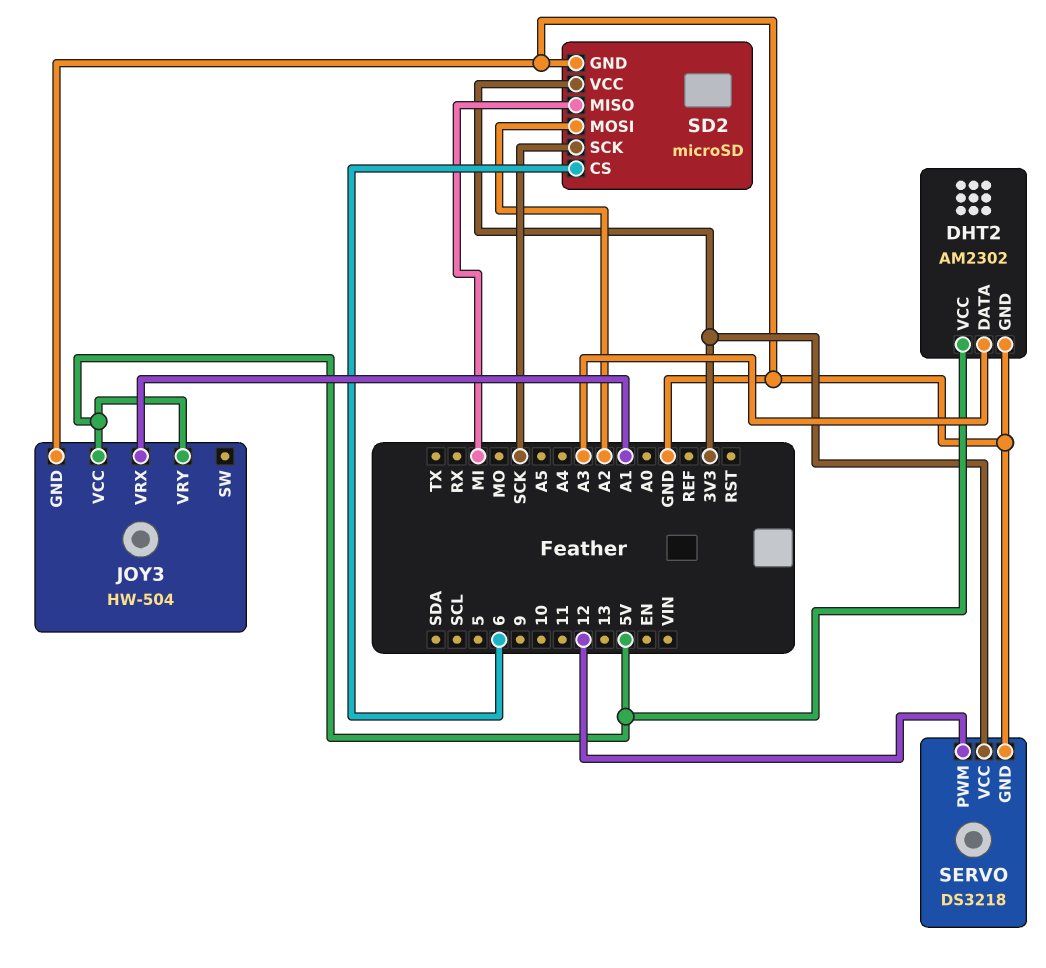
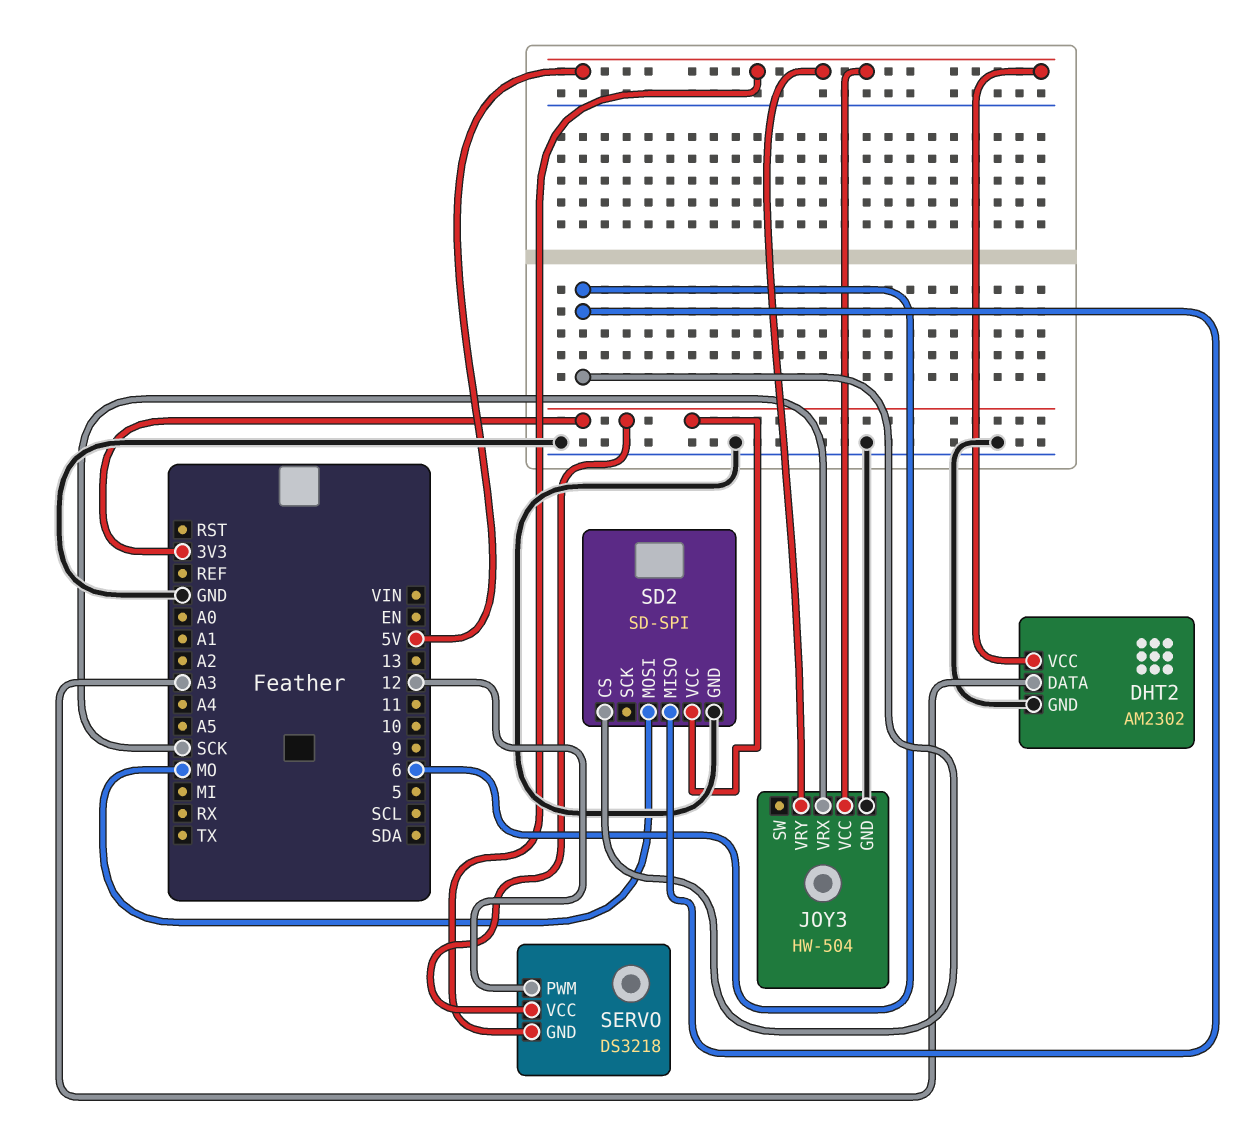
JOY3 pin VRX: A1 -> SCK
SD2: microSD -> SD-SPI
SD2 pin MISO: MI -> 6
SD2 pin MOSI: A2 -> MO
SD2 pin SCK: SCK -> none
SERVO pin GND: GND -> 5V

